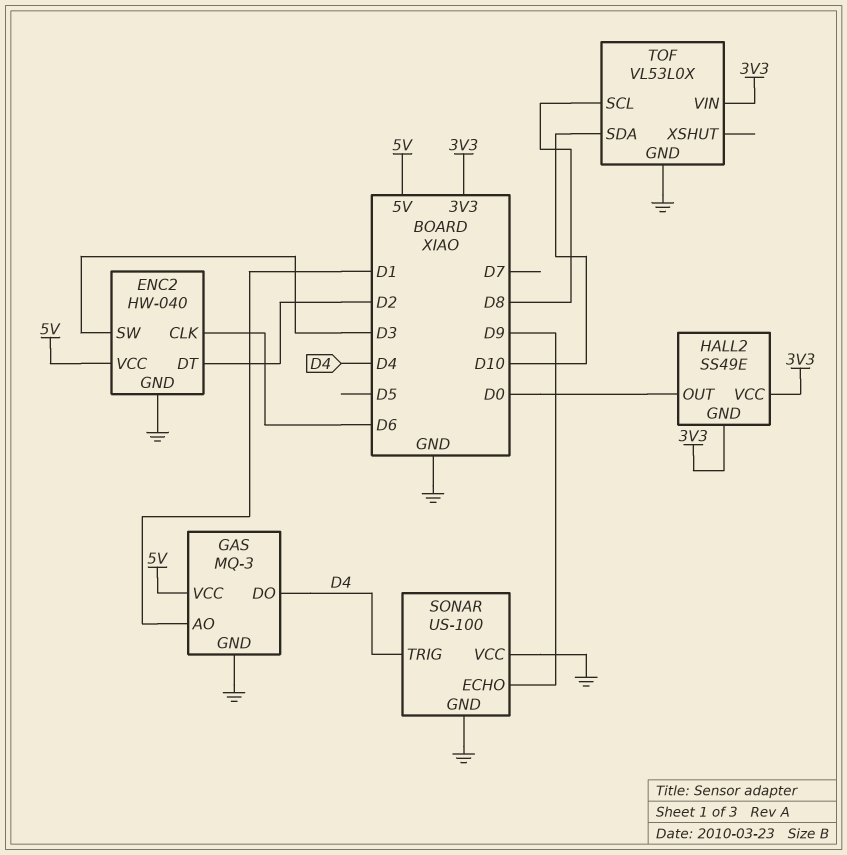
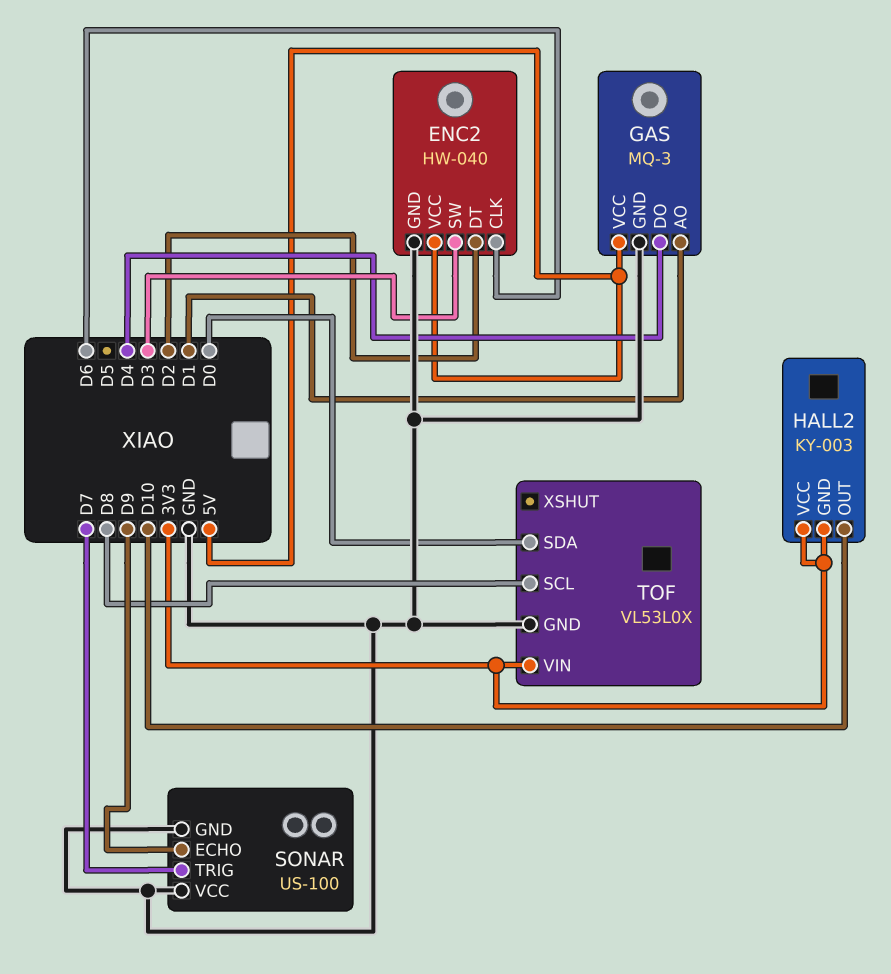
HALL2: SS49E -> KY-003
HALL2 pin OUT: D0 -> D10
SONAR pin TRIG: D4 -> D7
TOF pin SDA: D10 -> D0

